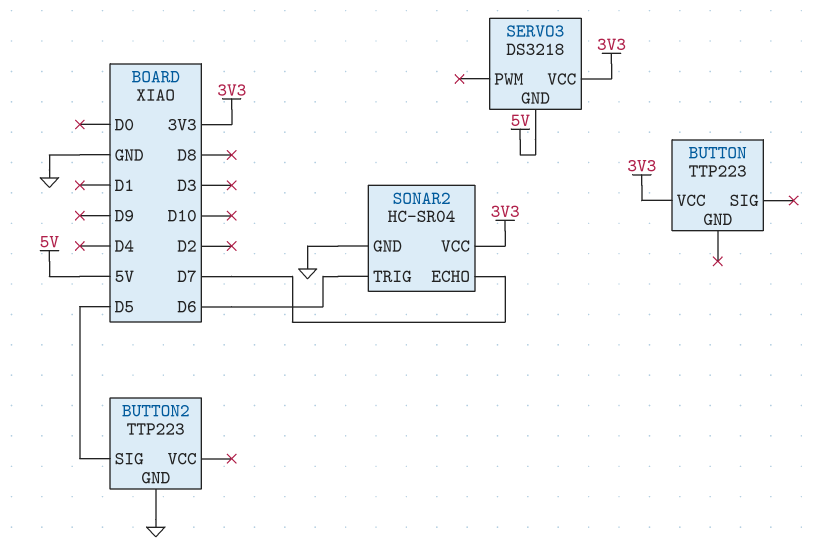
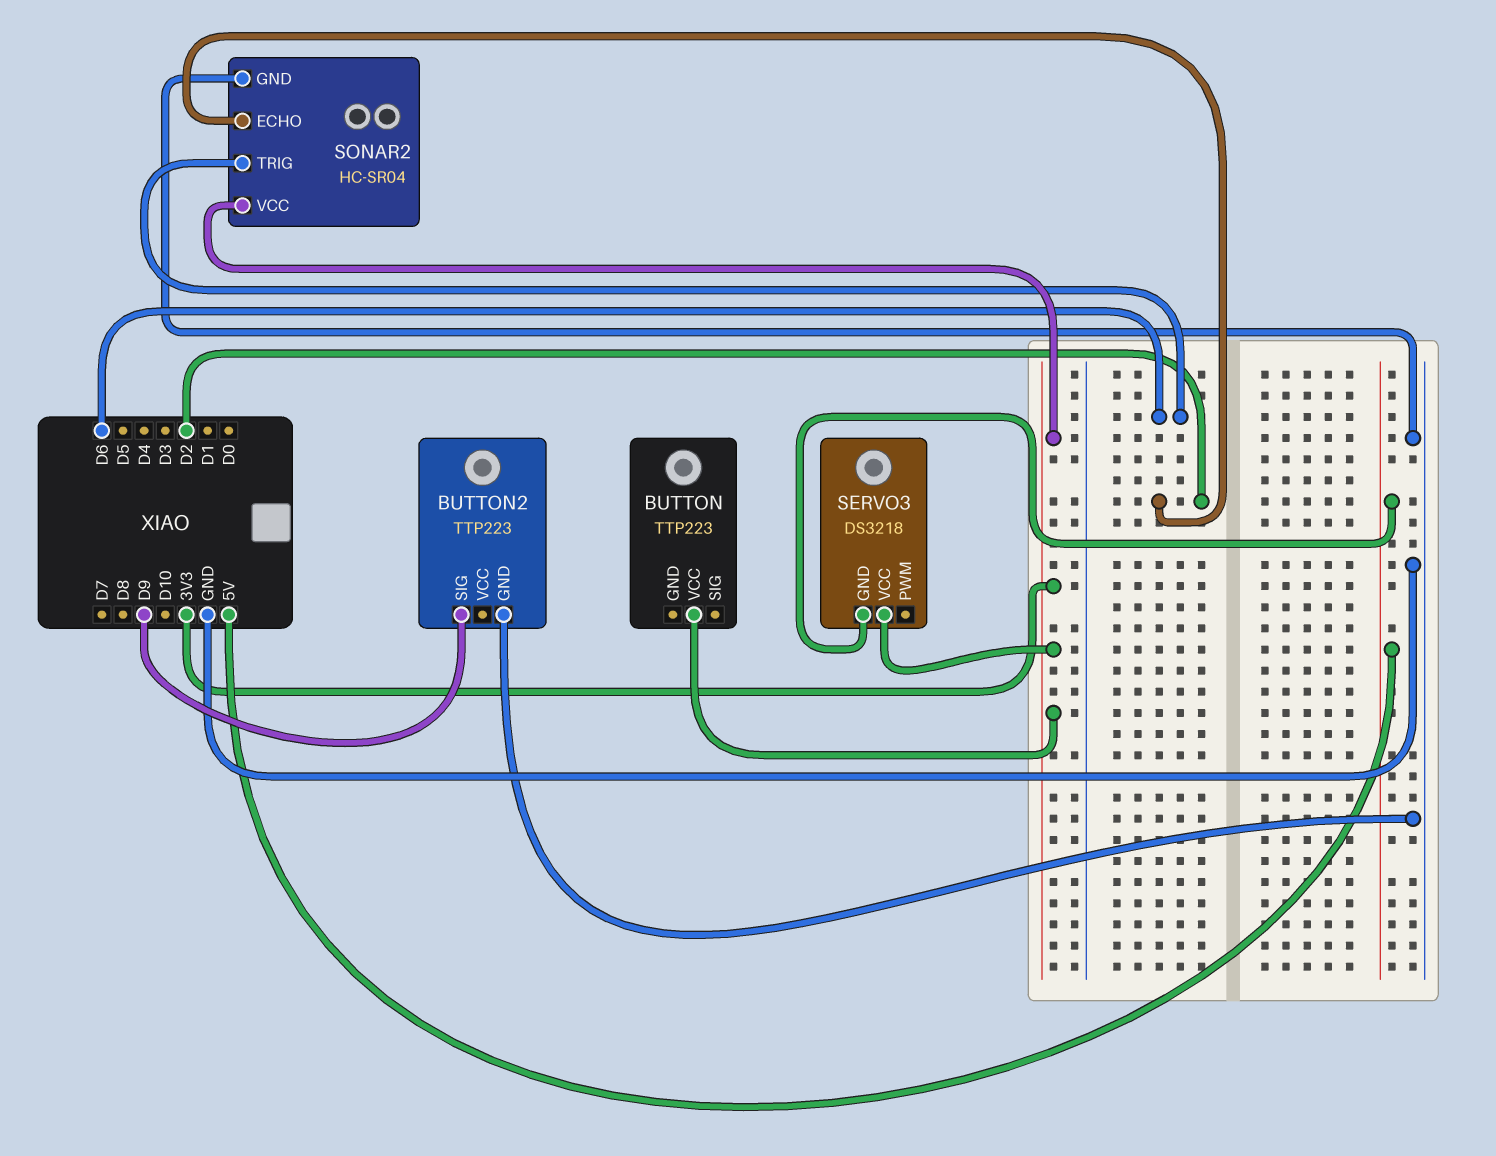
BUTTON2 pin SIG: D5 -> D9
SONAR2 pin ECHO: D7 -> D2

